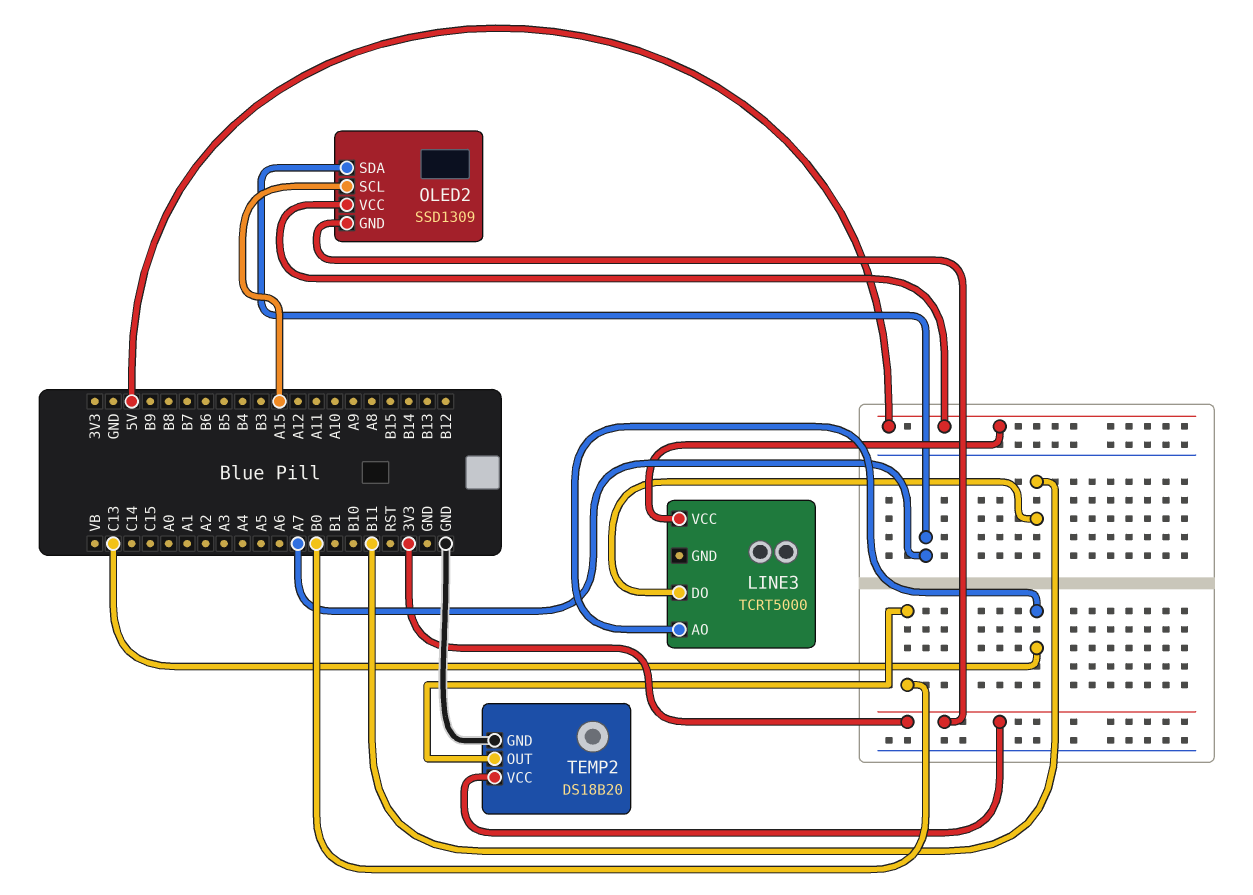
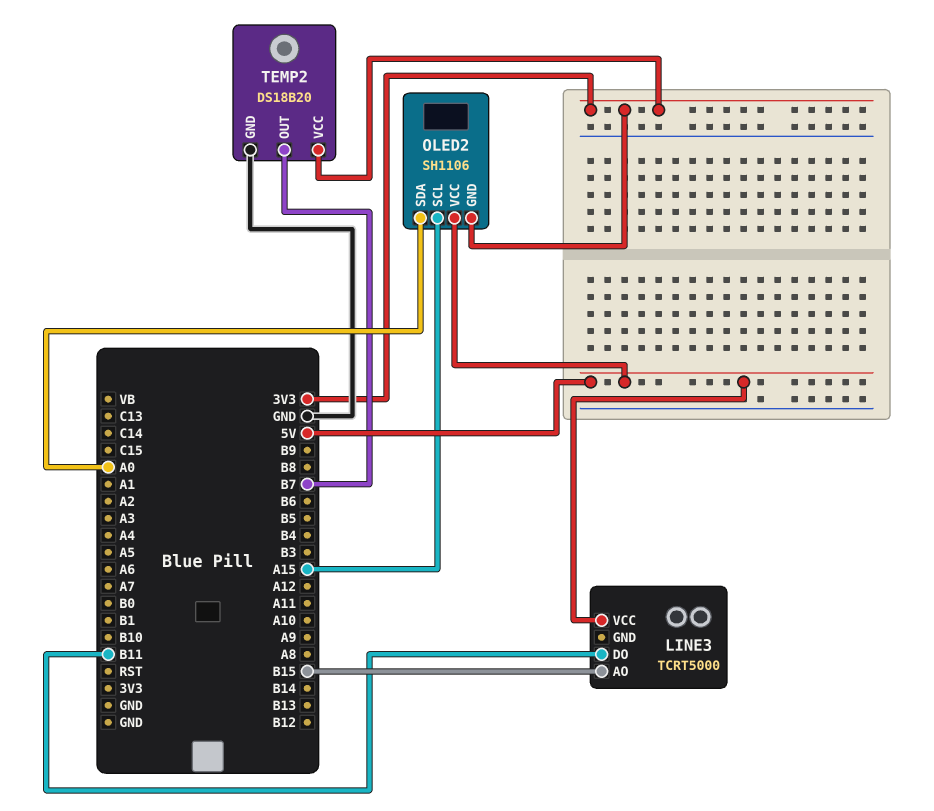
LINE3 pin AO: C13 -> B15
OLED2: SSD1309 -> SH1106
OLED2 pin SDA: A7 -> A0
TEMP2 pin OUT: B0 -> B7

